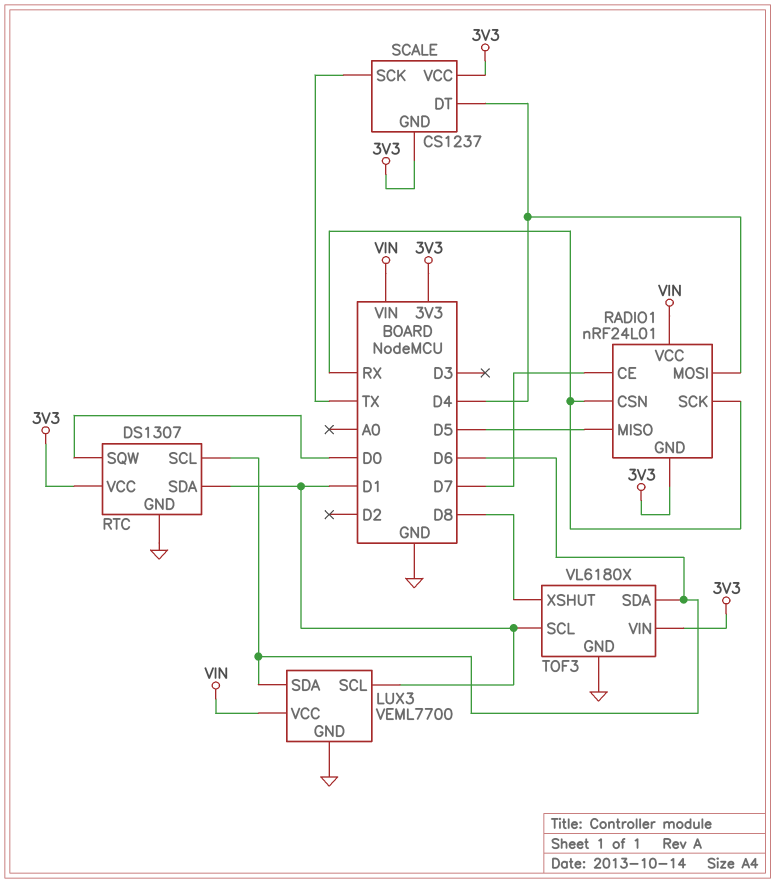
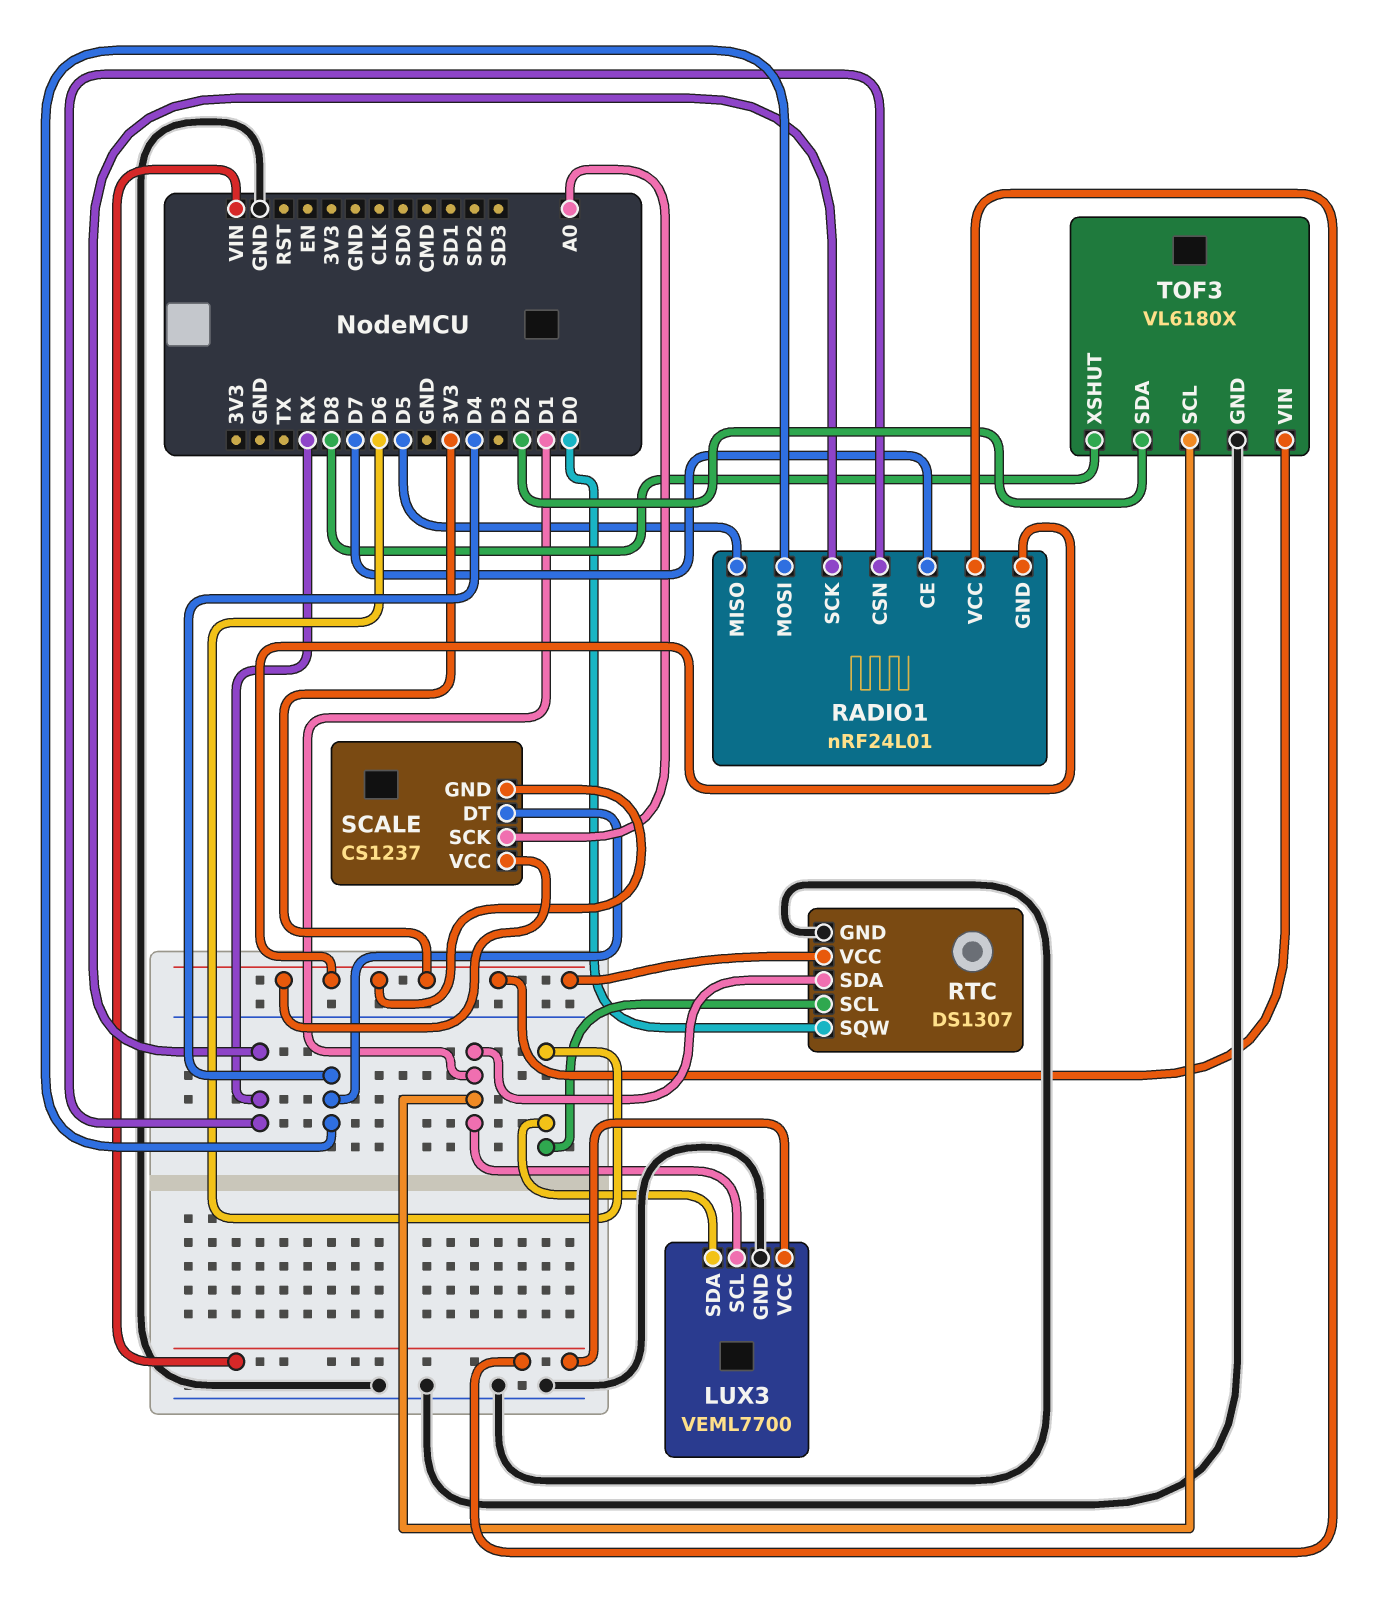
SCALE pin SCK: TX -> A0
TOF3 pin SDA: D6 -> D2

